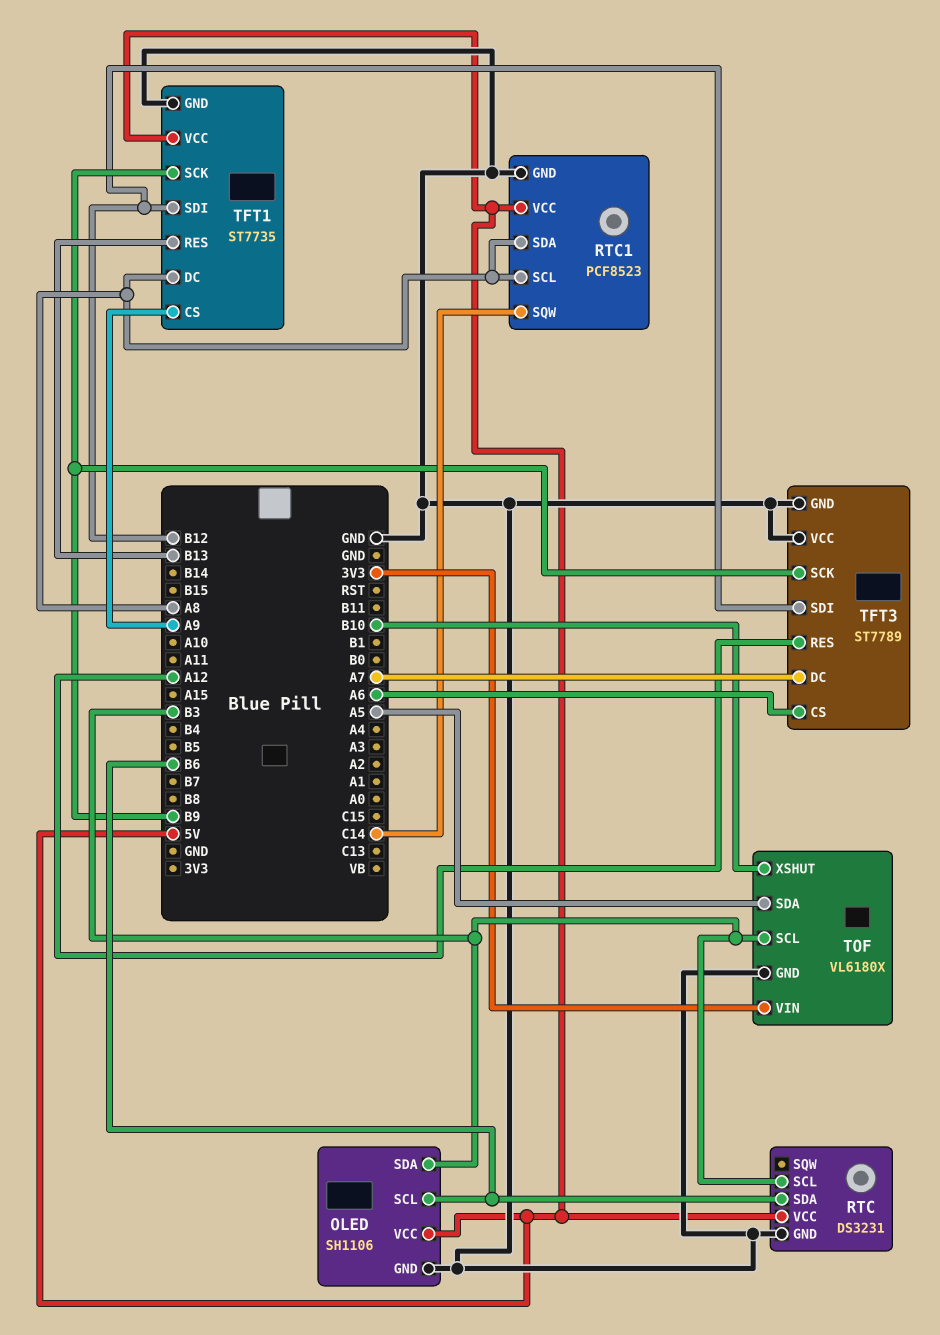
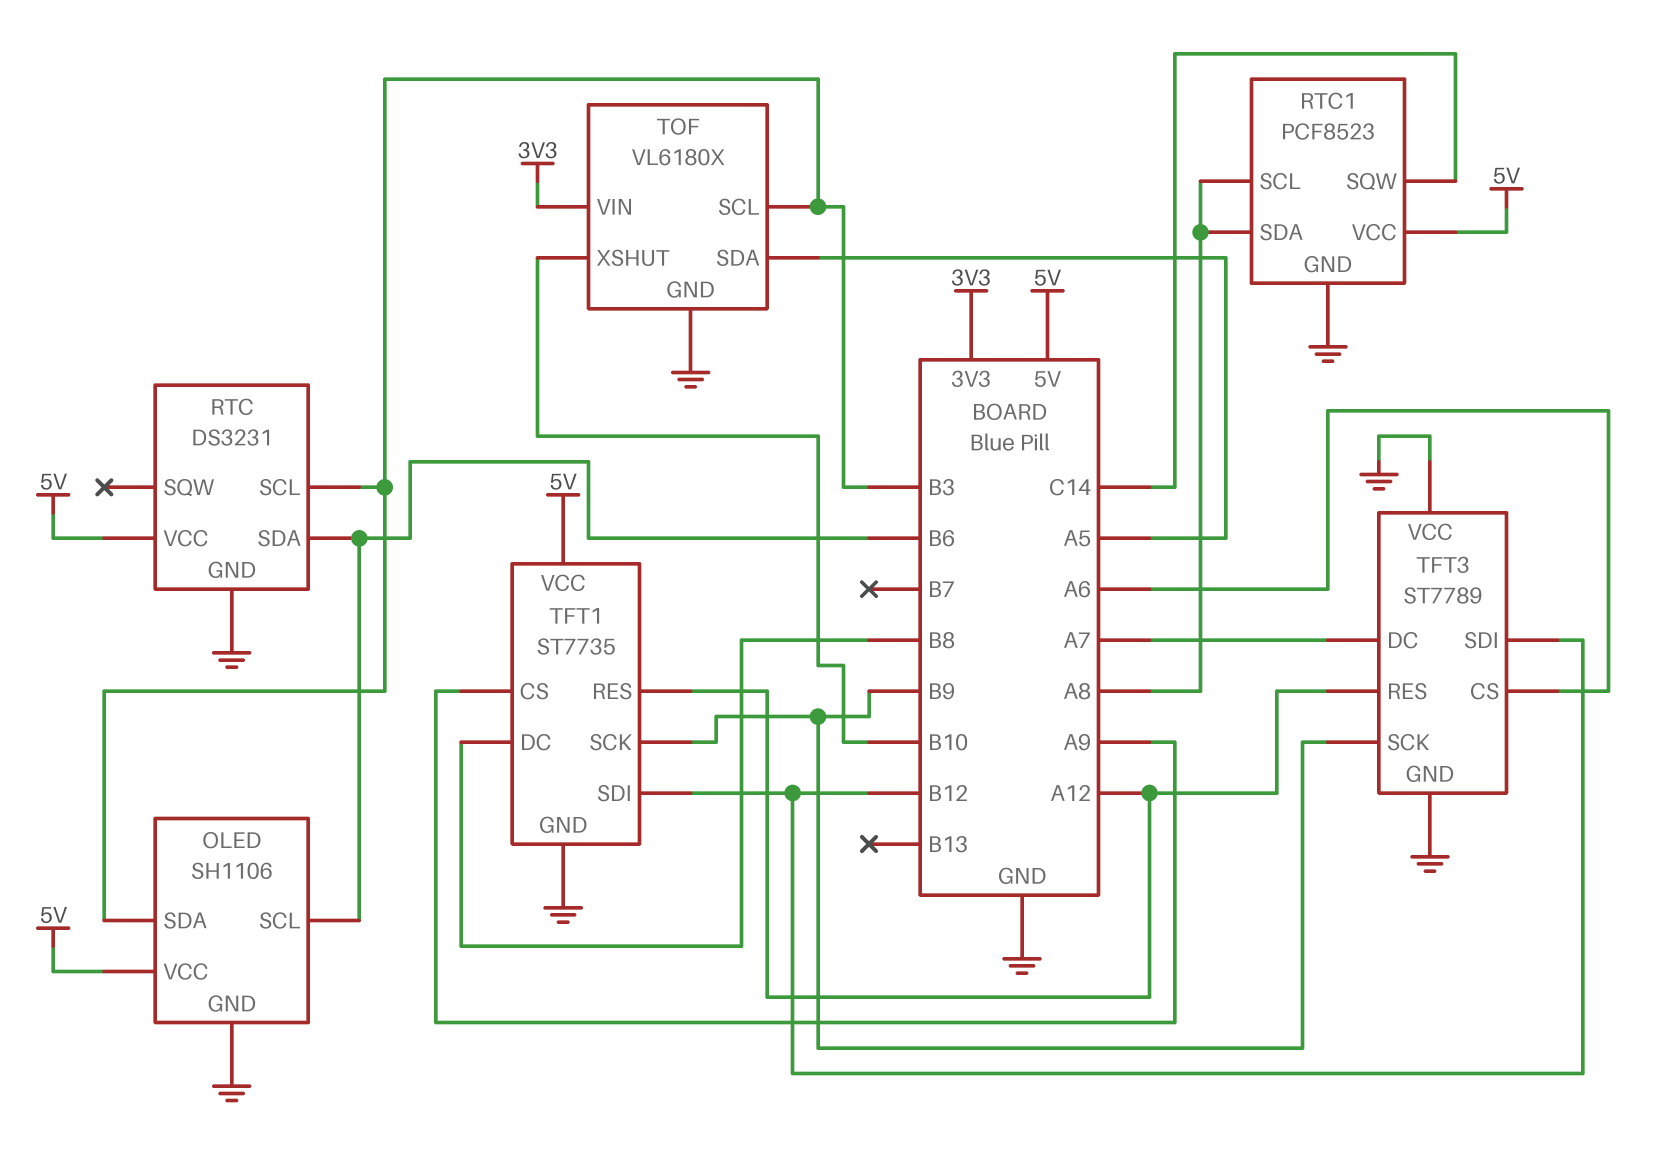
TFT1 pin DC: A8 -> B8
TFT1 pin RES: B13 -> A12

